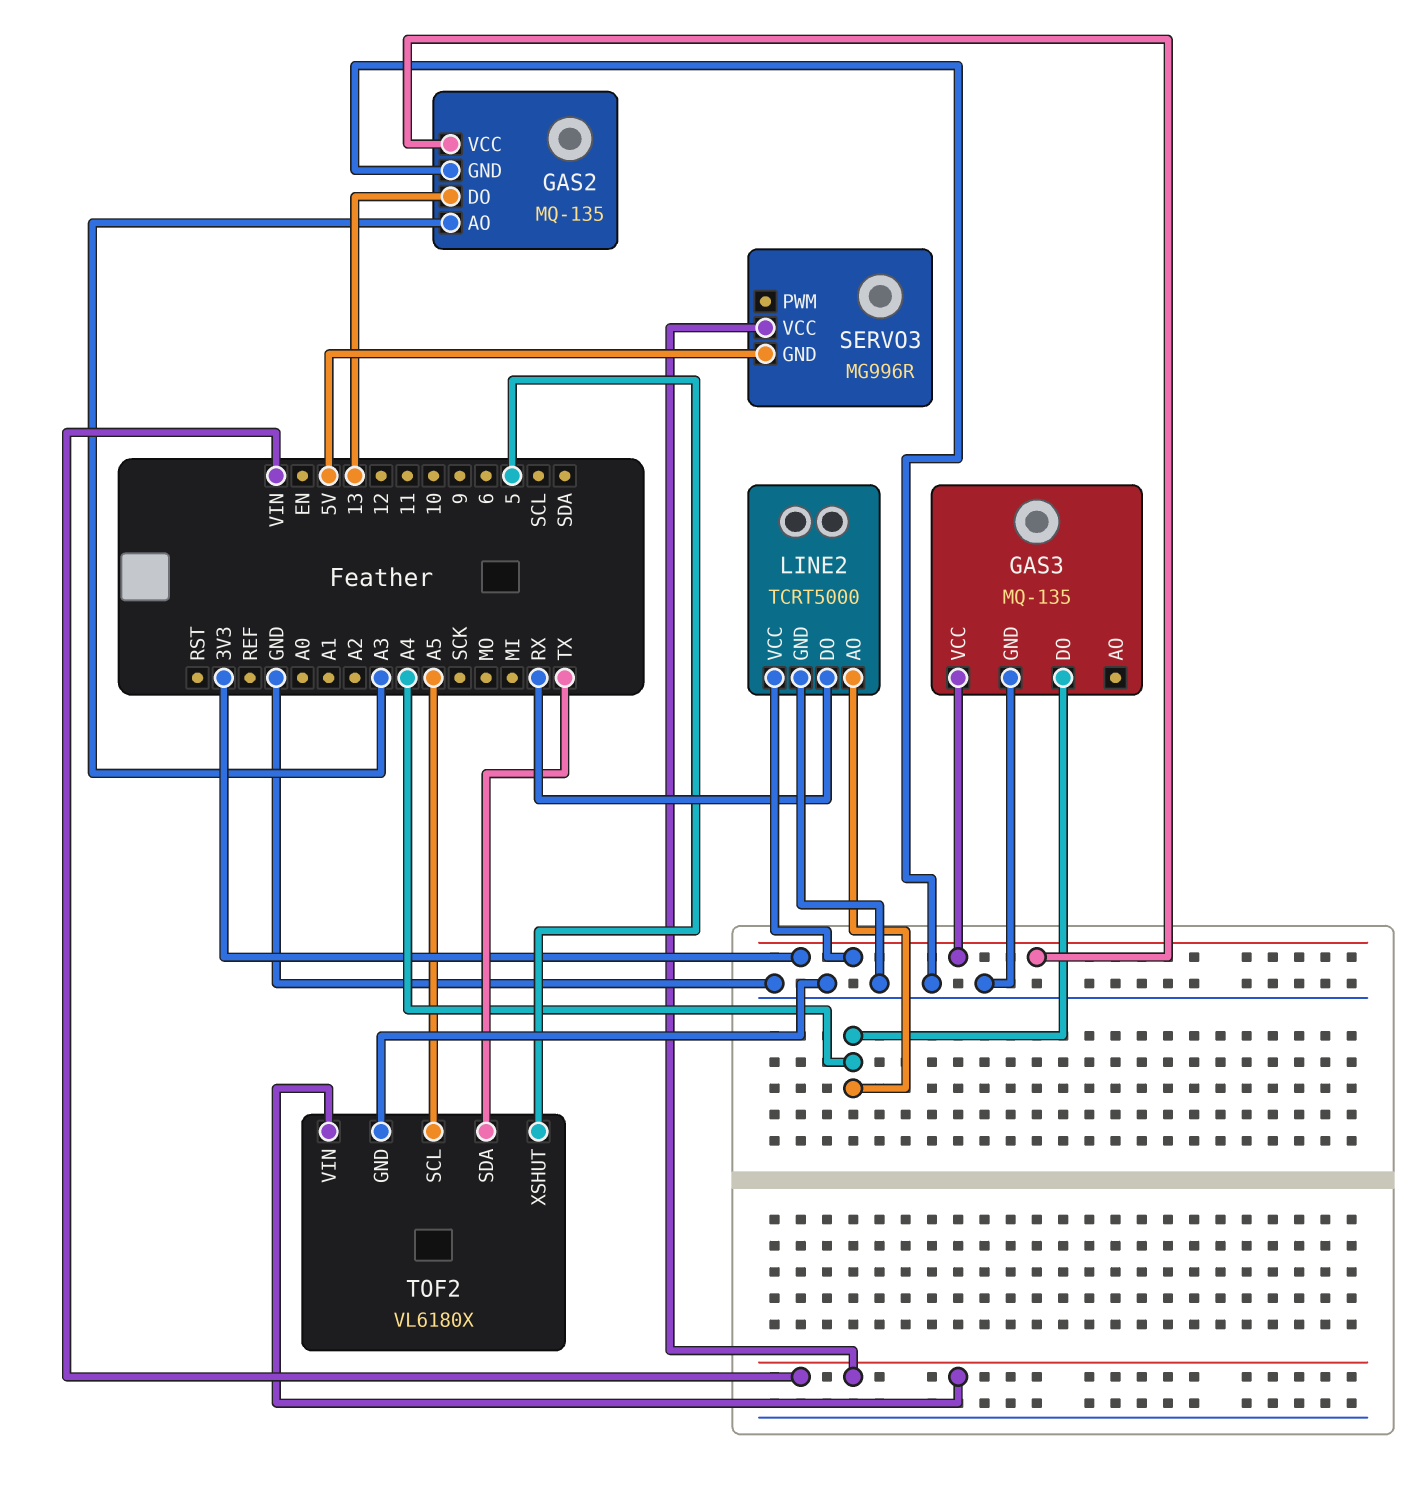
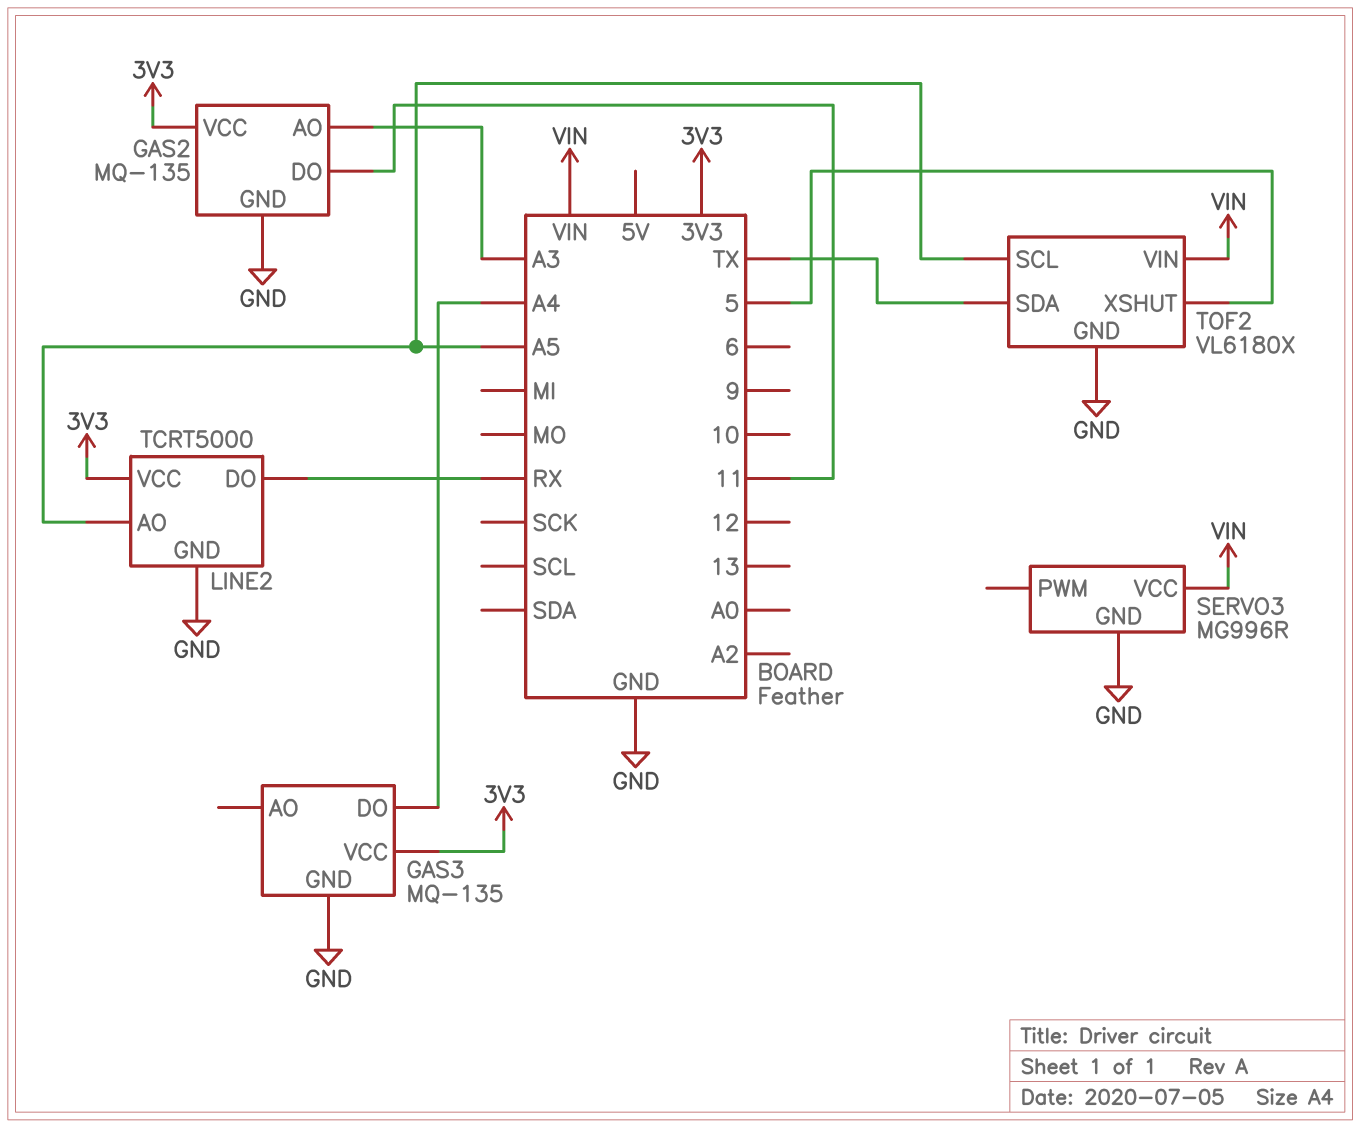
GAS2 pin DO: 13 -> 11
LINE2 pin AO: A4 -> A5
SERVO3 pin GND: 5V -> GND

